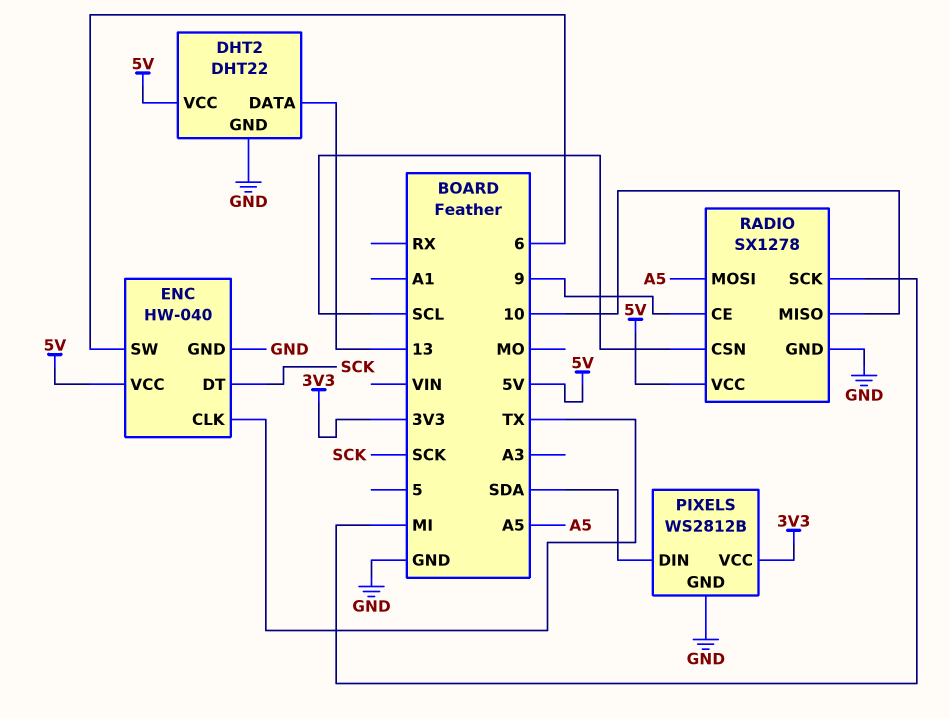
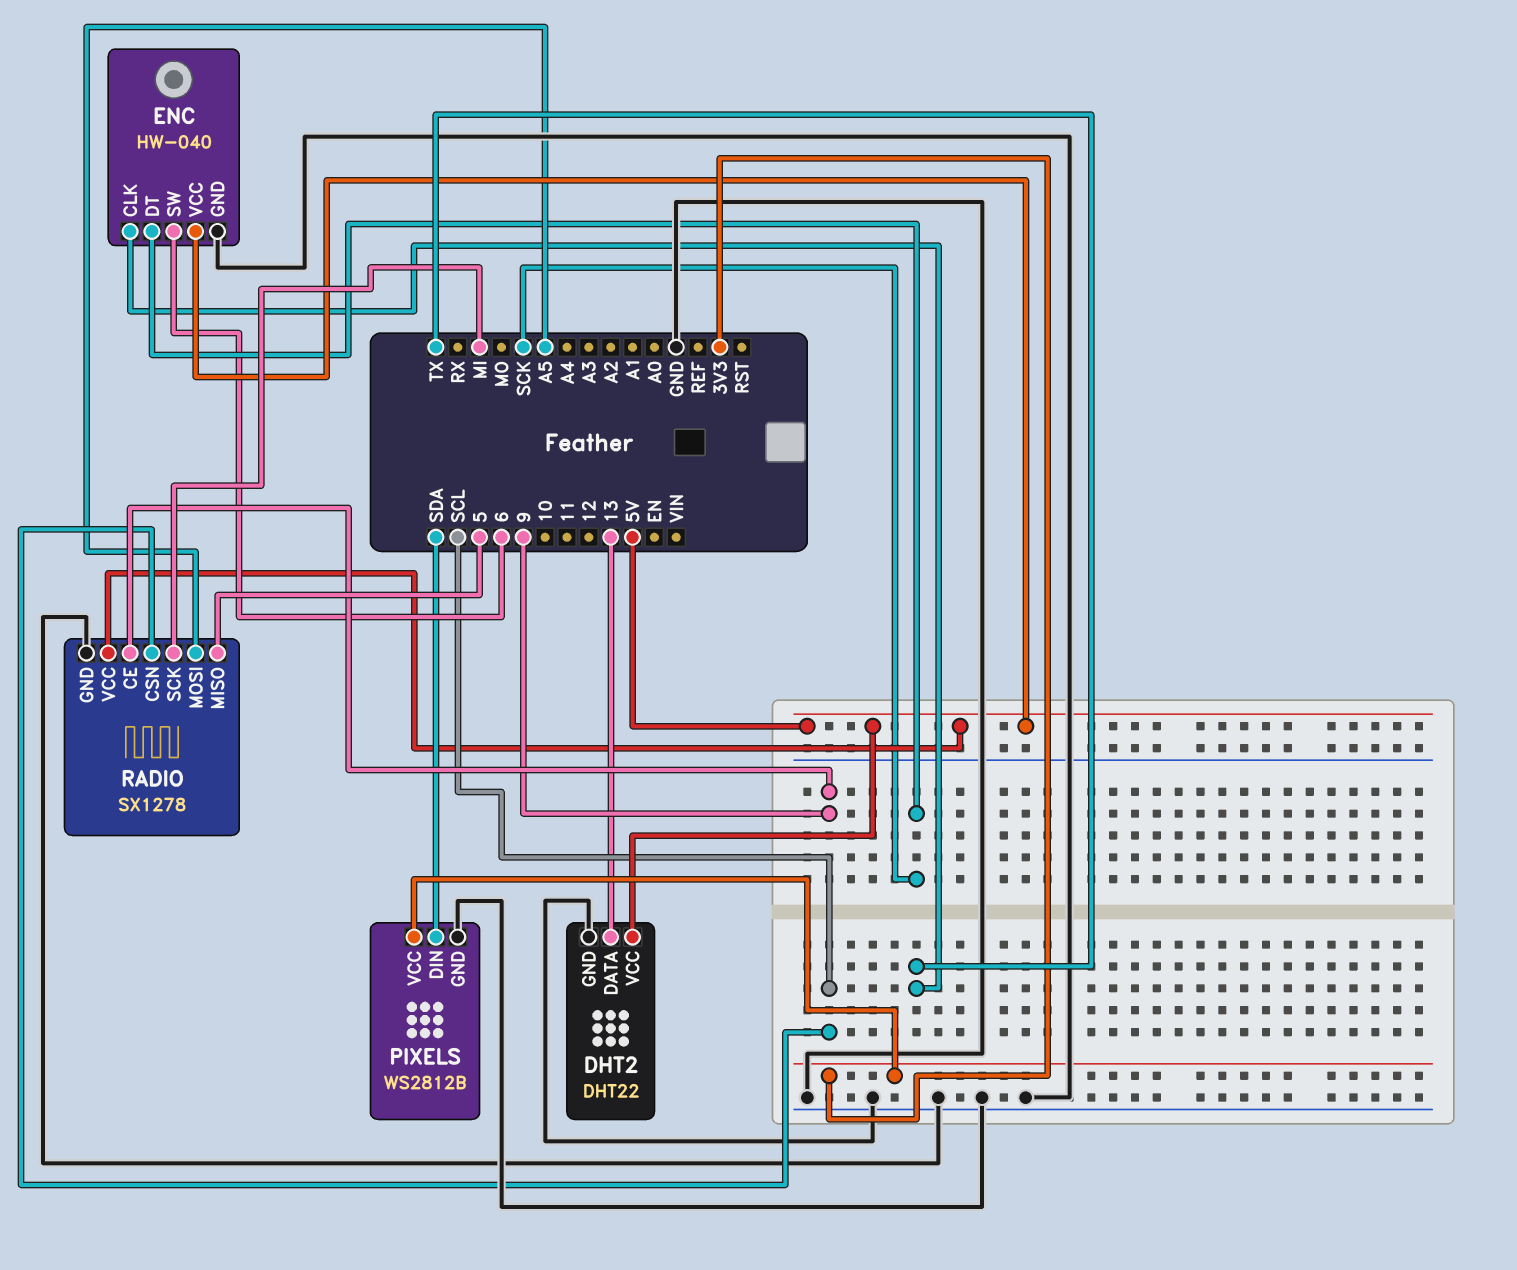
RADIO pin MISO: 10 -> 5

